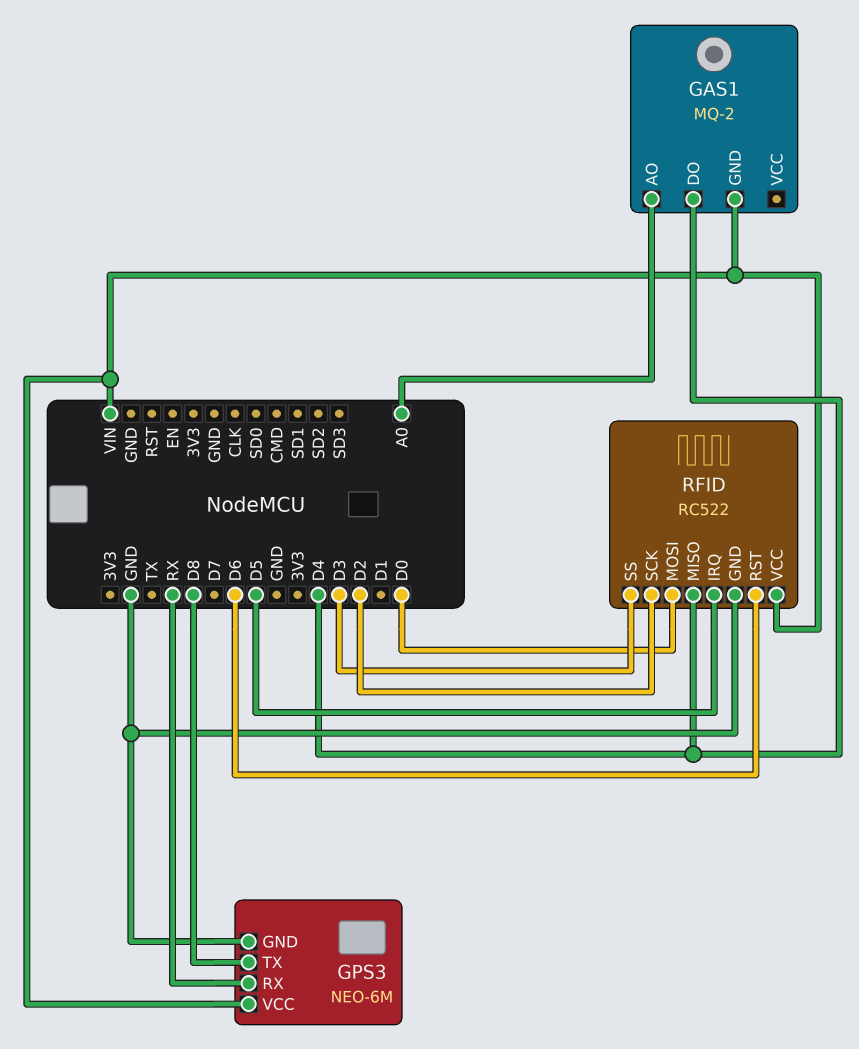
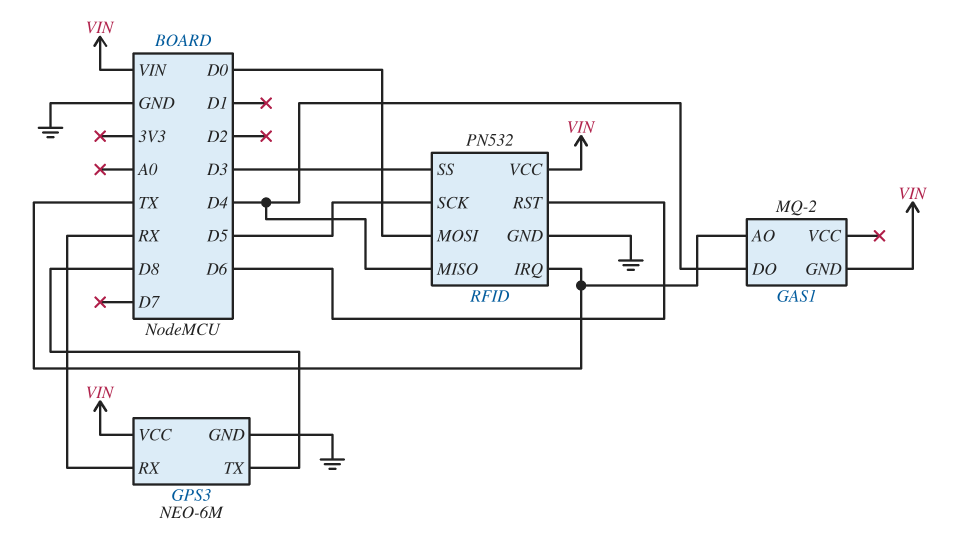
GAS1 pin AO: A0 -> TX
RFID: RC522 -> PN532
RFID pin IRQ: D5 -> TX
RFID pin SCK: D2 -> D5

